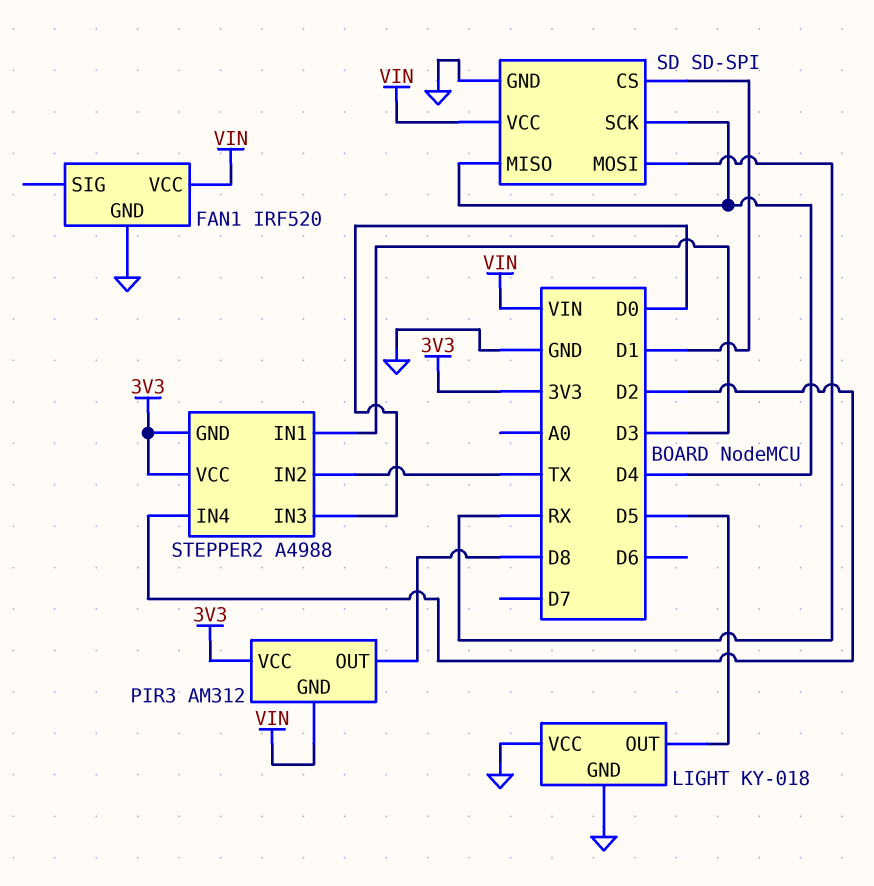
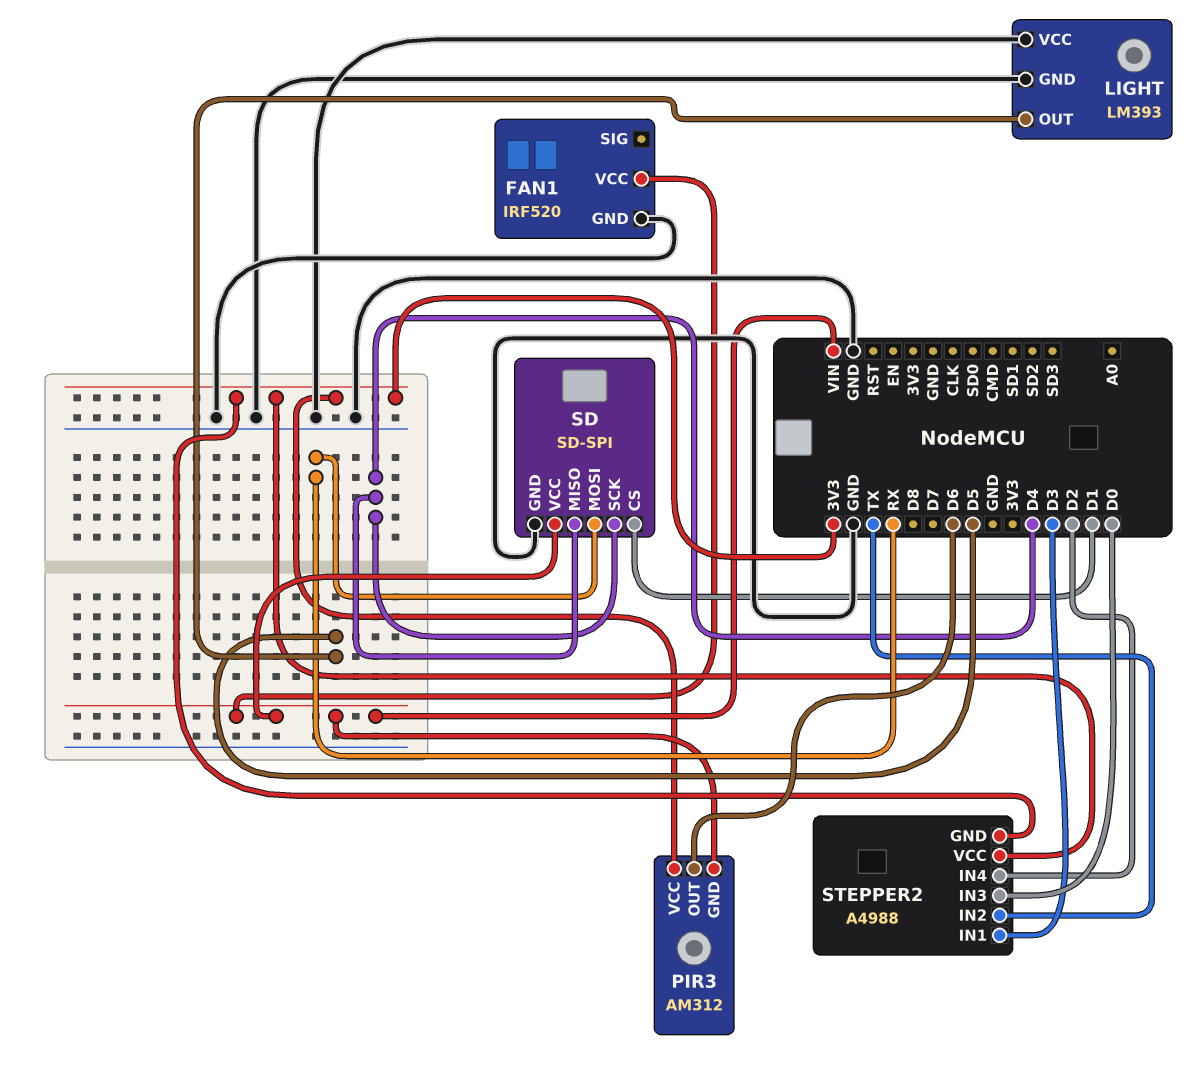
LIGHT: KY-018 -> LM393
PIR3 pin OUT: D8 -> D6

